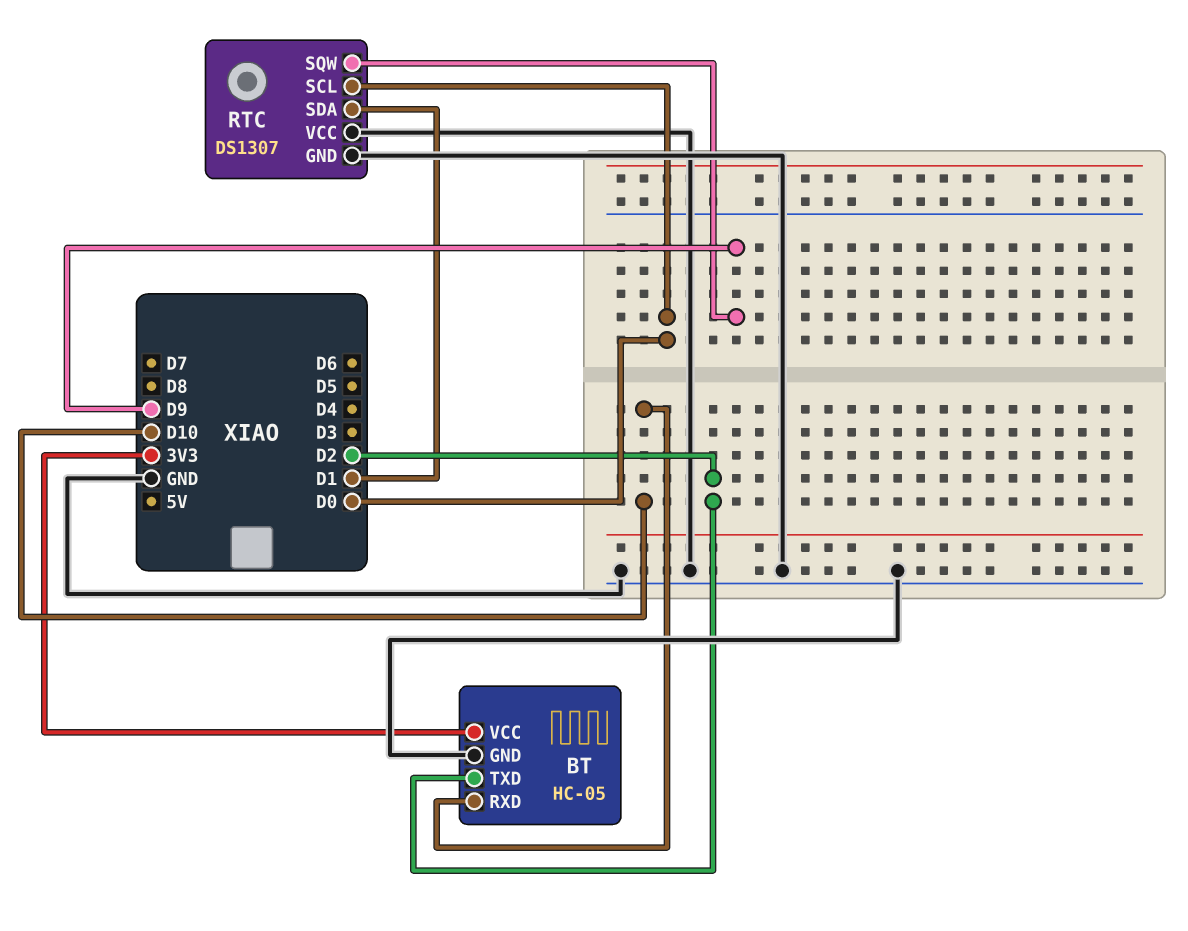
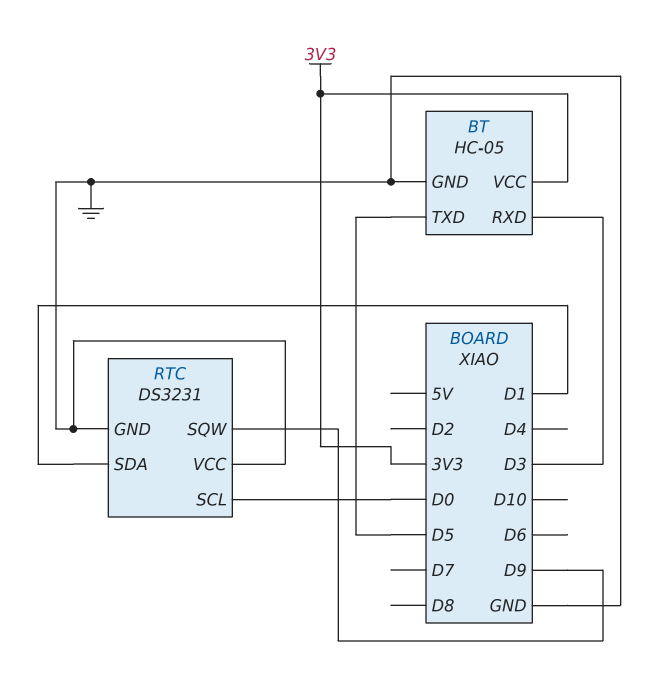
BT pin RXD: D10 -> D3
BT pin TXD: D2 -> D5
RTC: DS1307 -> DS3231

